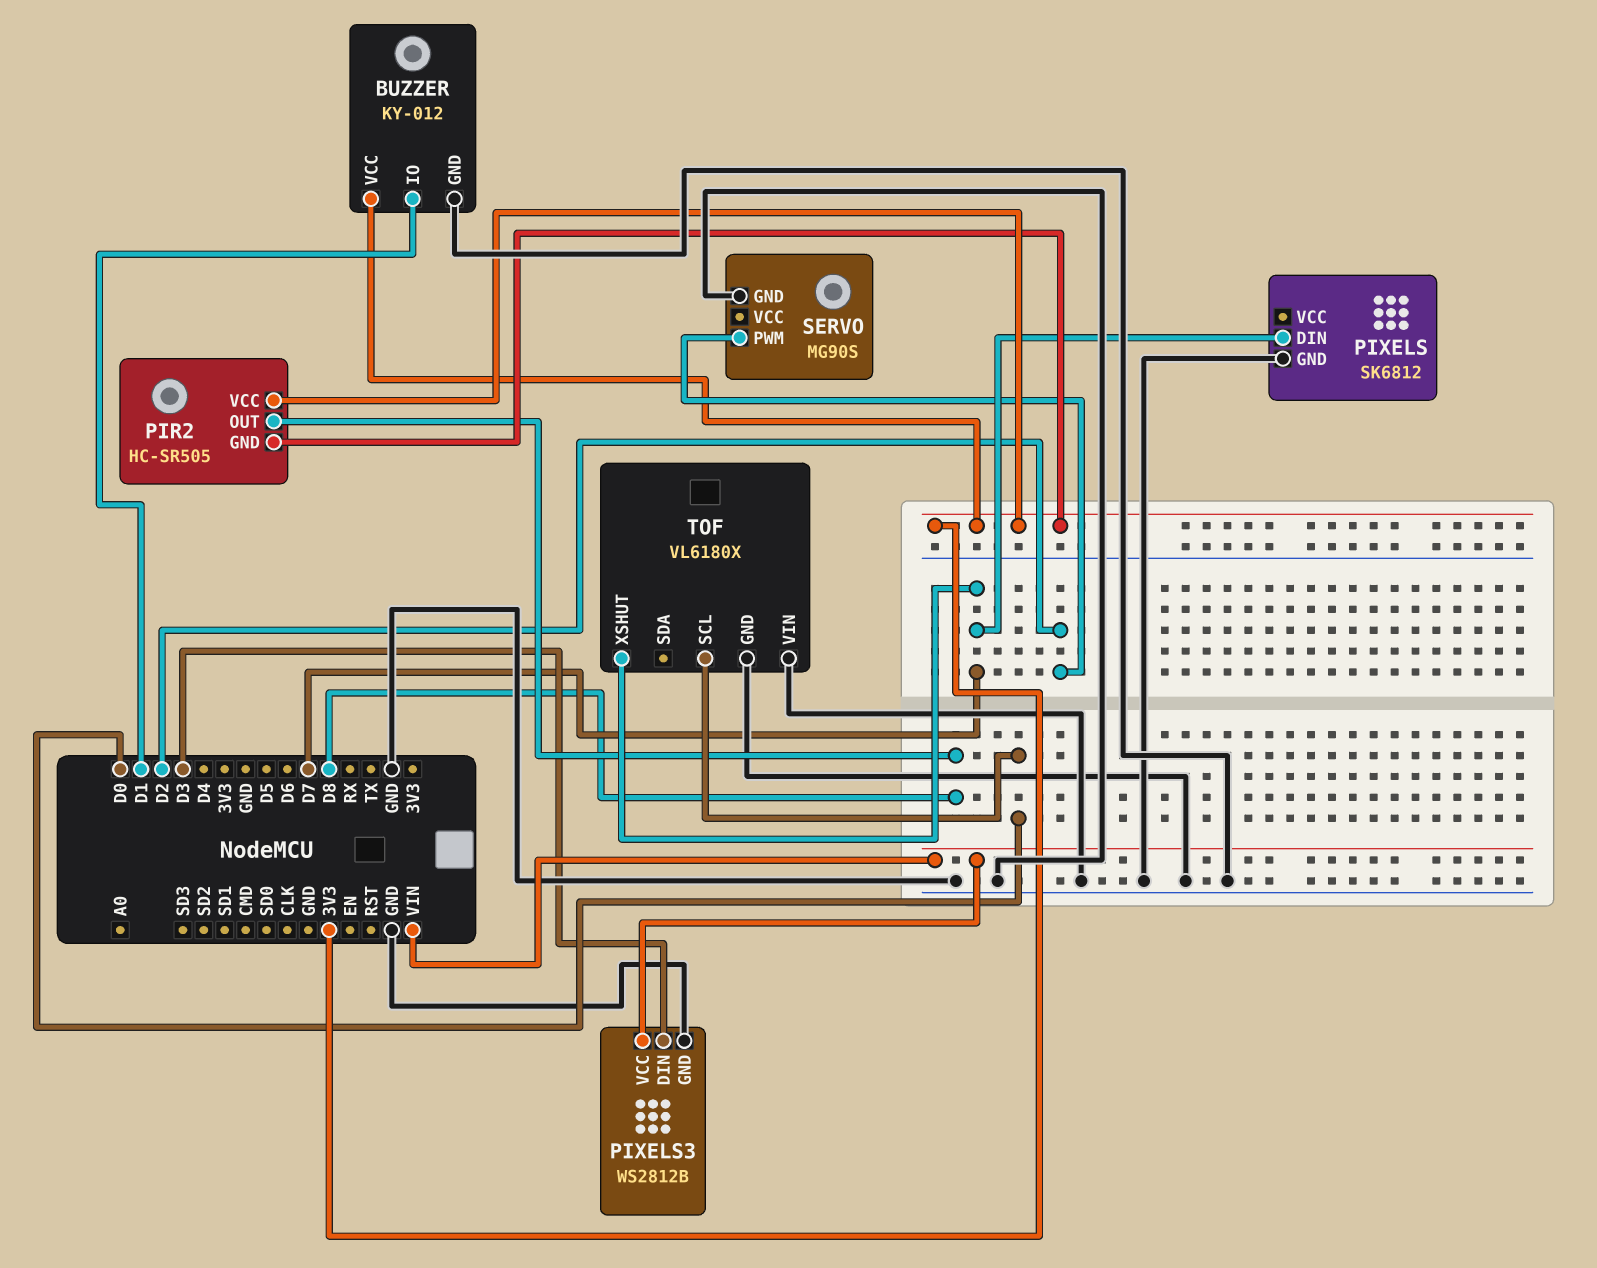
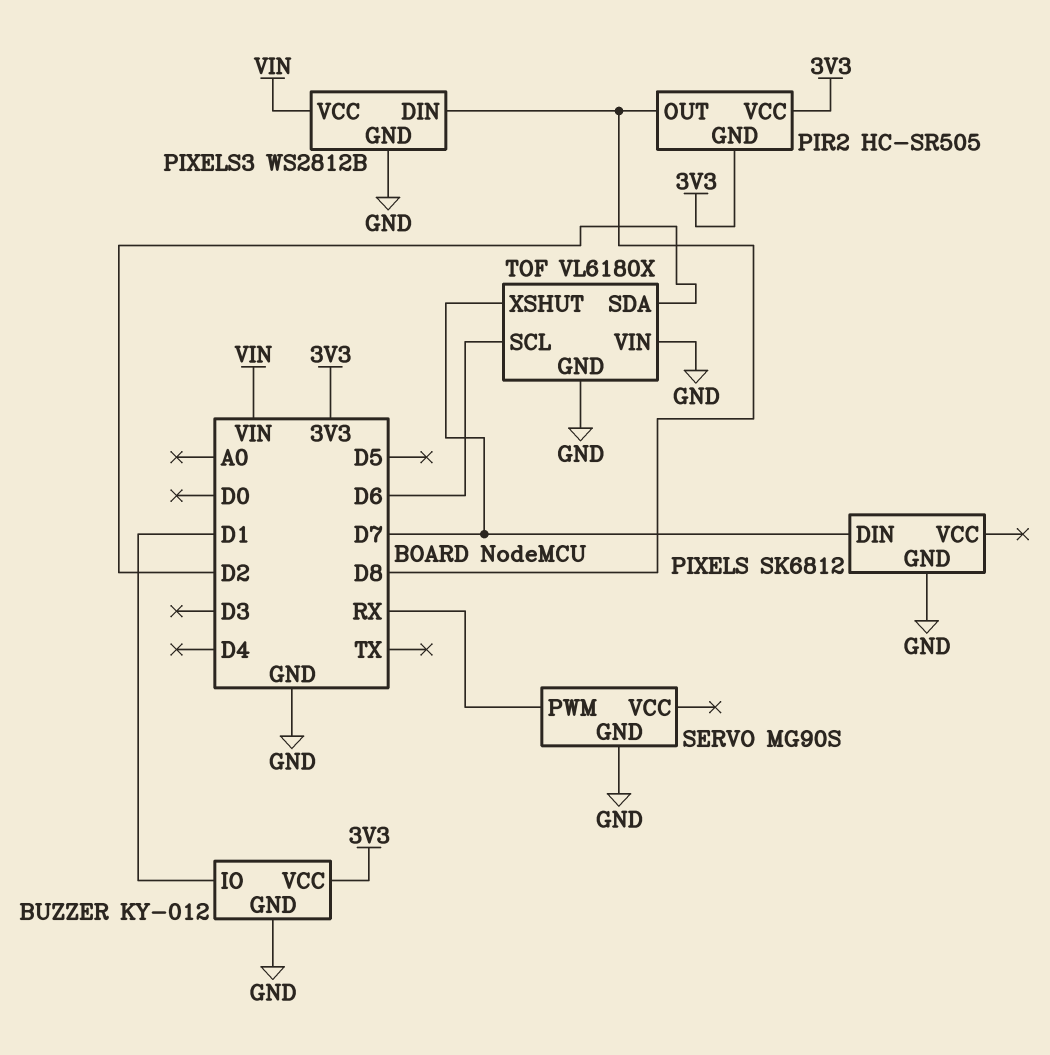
PIXELS3 pin DIN: D3 -> D8
SERVO pin PWM: D2 -> RX
TOF pin SCL: D0 -> D6
TOF pin SDA: none -> D2

